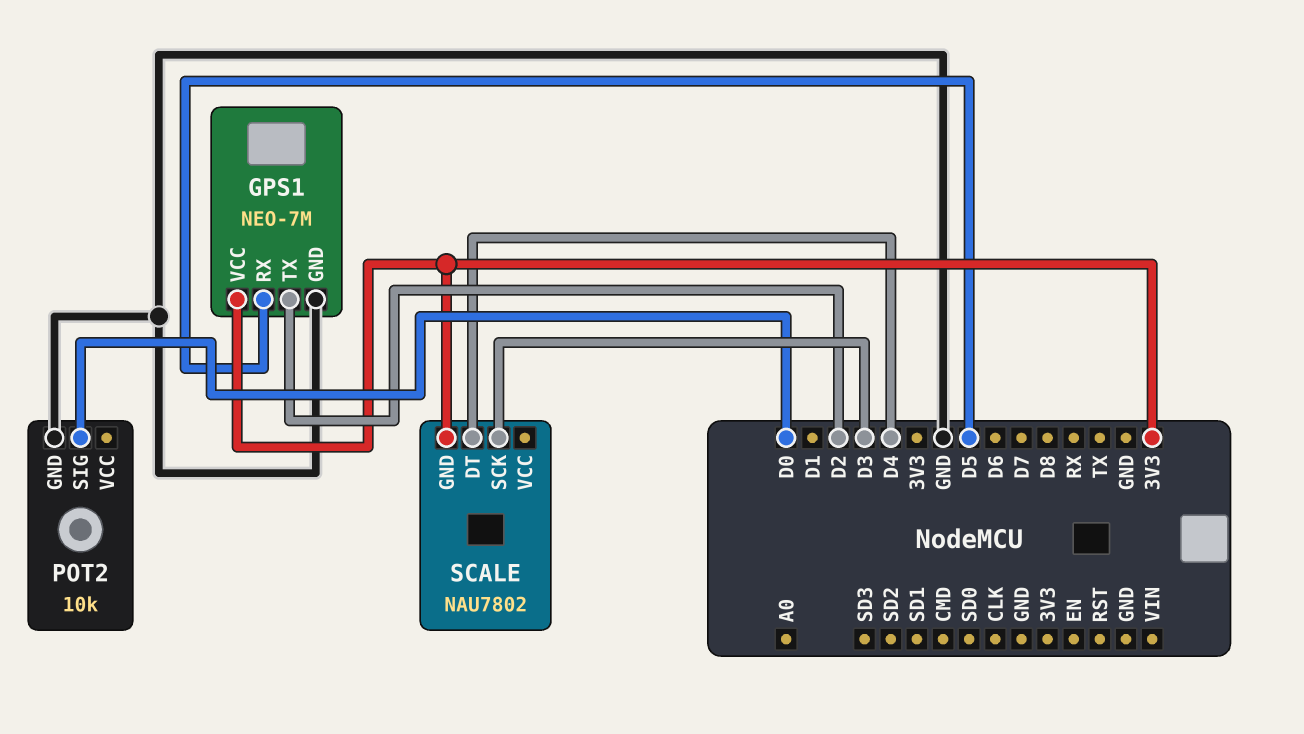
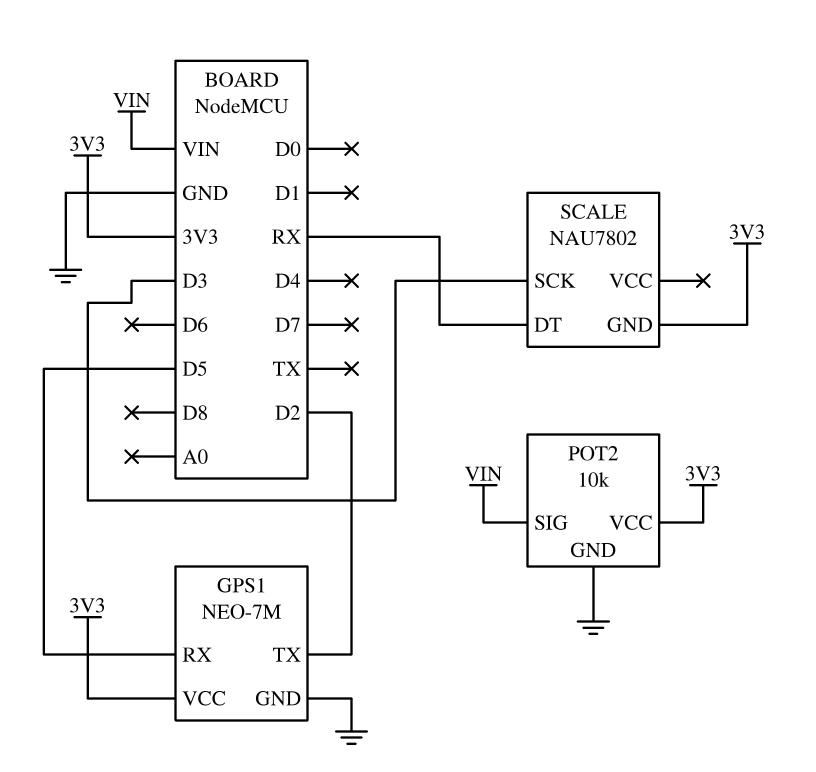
POT2 pin SIG: D0 -> VIN
POT2 pin VCC: none -> 3V3
SCALE pin DT: D4 -> RX

